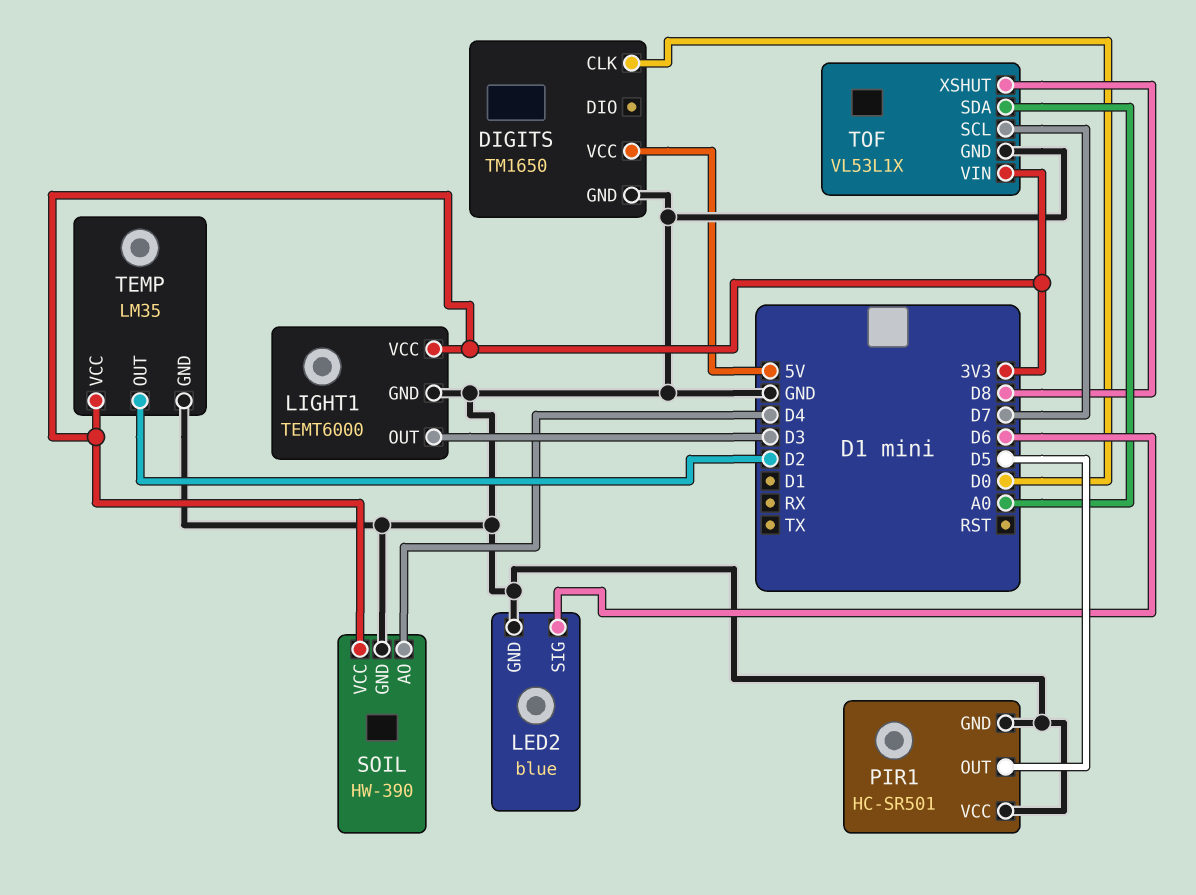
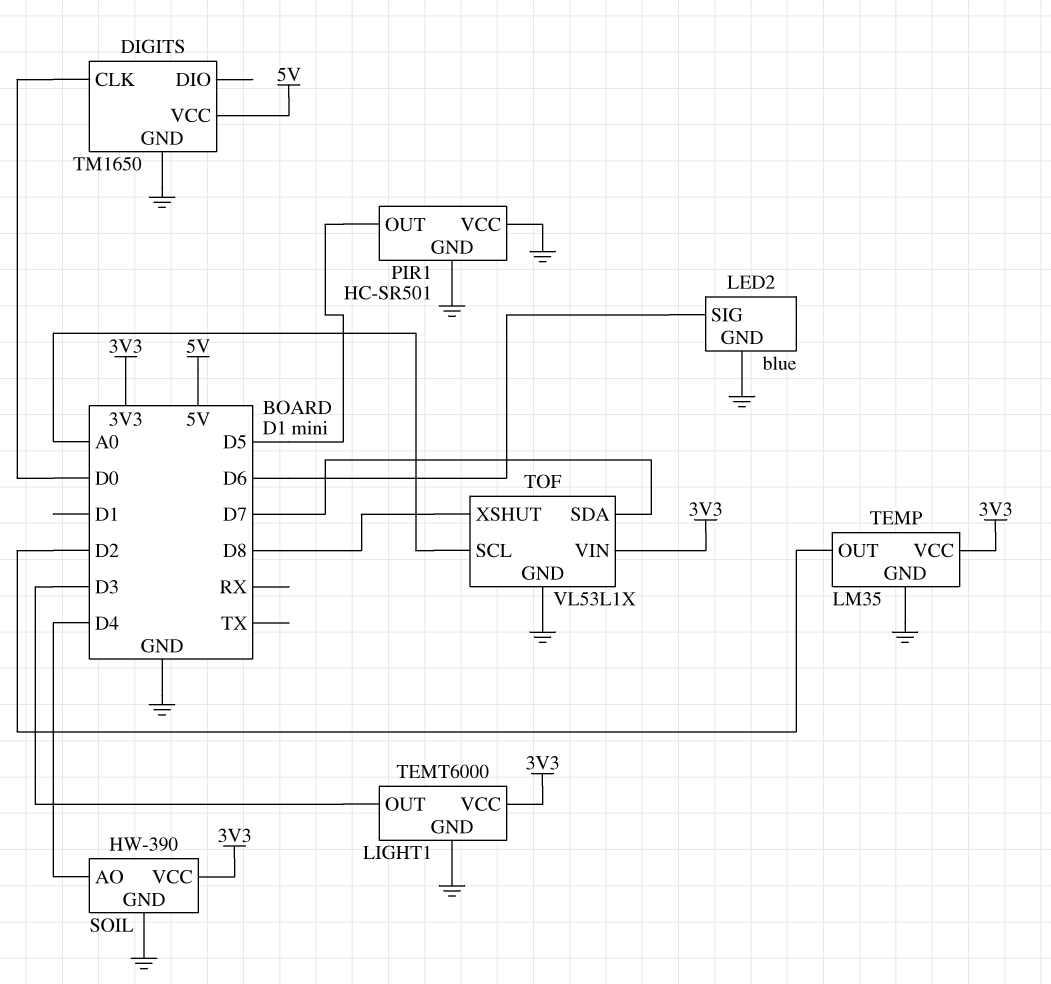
TOF pin SCL: D7 -> A0
TOF pin SDA: A0 -> D7

